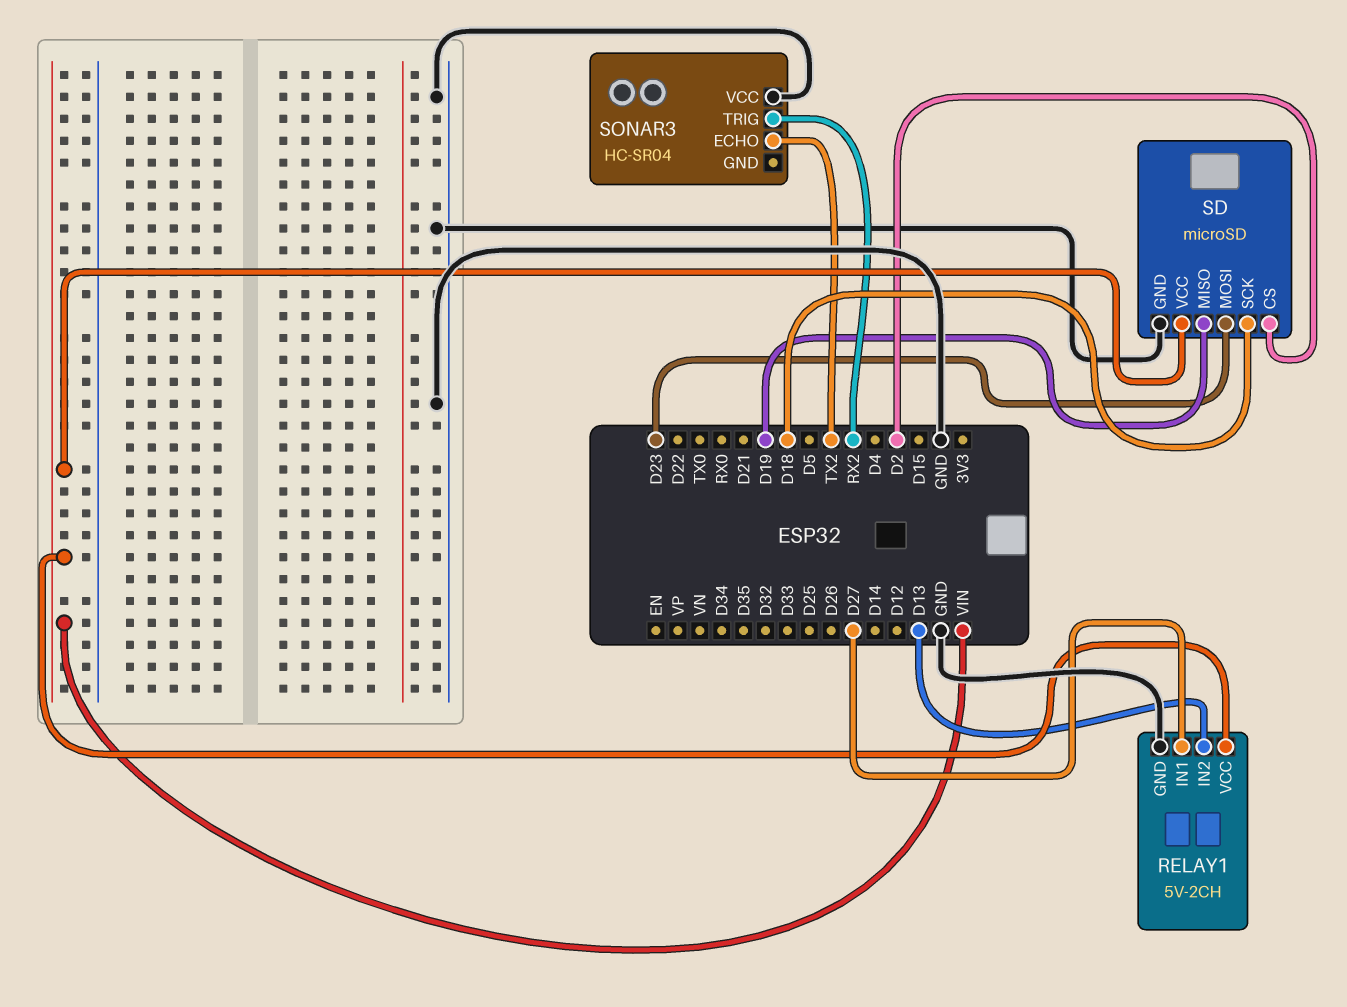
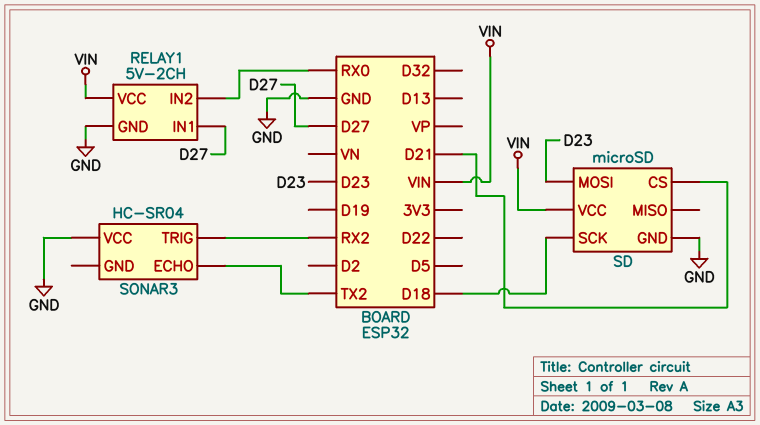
RELAY1 pin IN2: D13 -> RX0
SD pin CS: D2 -> D21
SD pin MISO: D19 -> none

